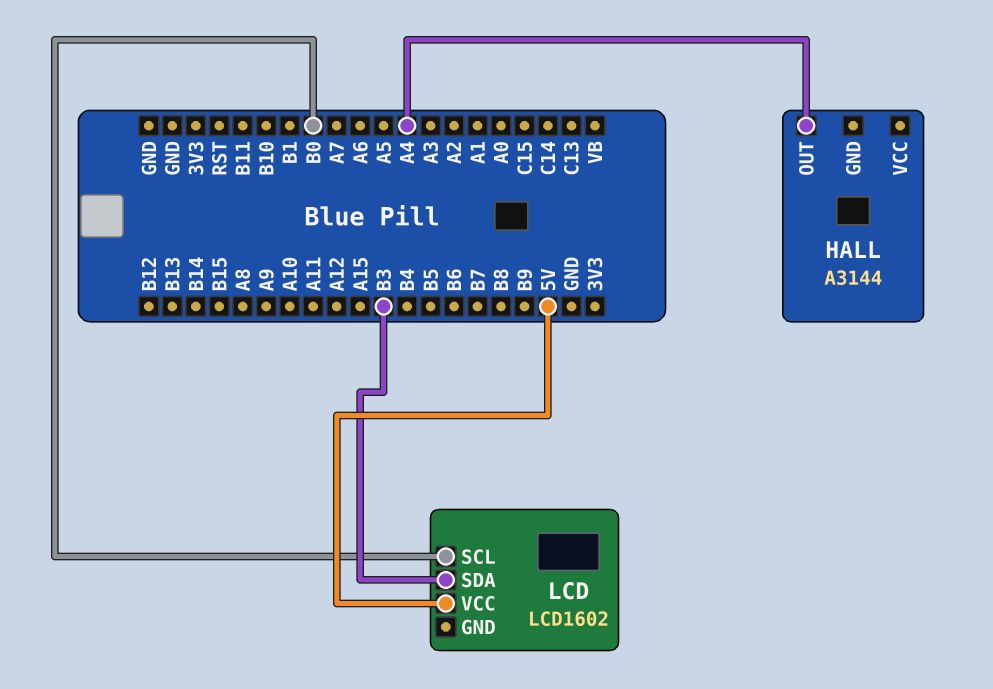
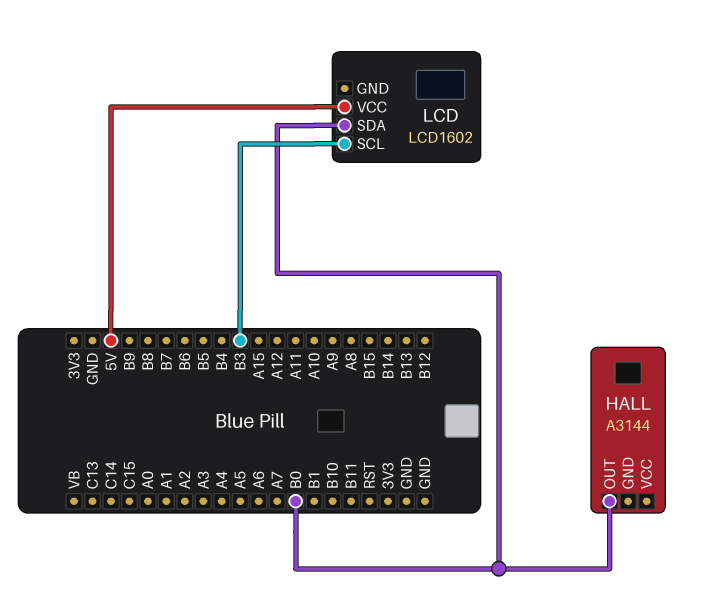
HALL pin OUT: A4 -> B0
LCD pin SCL: B0 -> B3
LCD pin SDA: B3 -> B0

